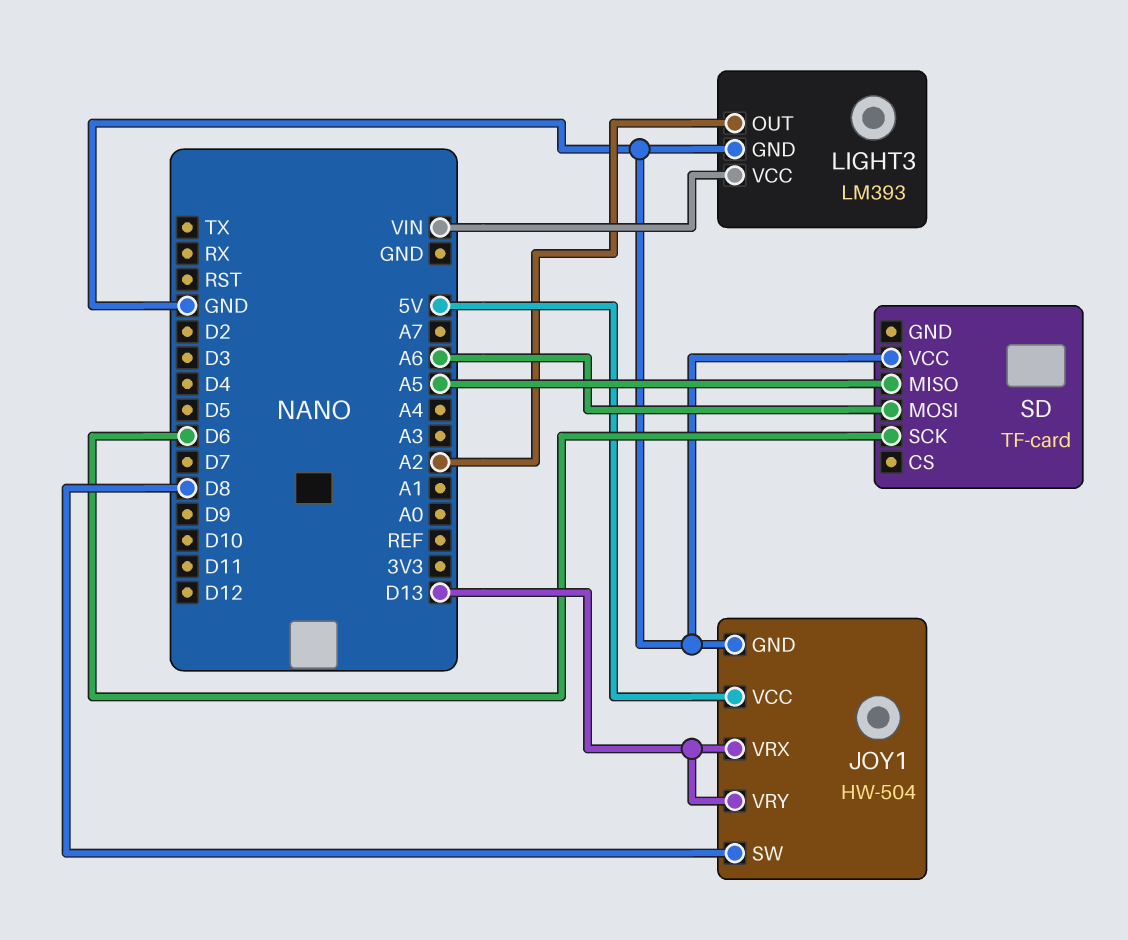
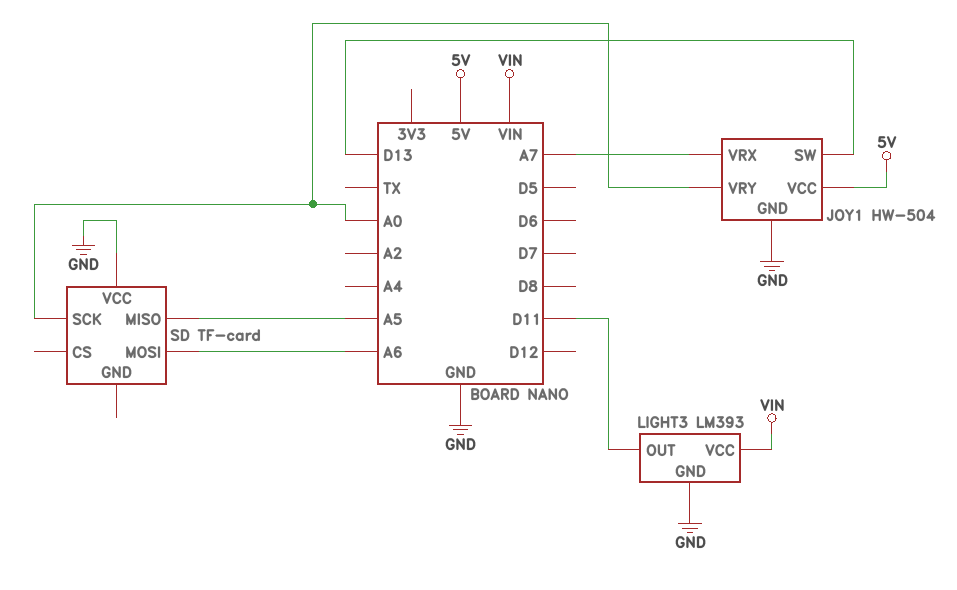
JOY1 pin SW: D8 -> D13
JOY1 pin VRX: D13 -> A7
JOY1 pin VRY: D13 -> A0
LIGHT3 pin OUT: A2 -> D11
SD pin SCK: D6 -> A0

